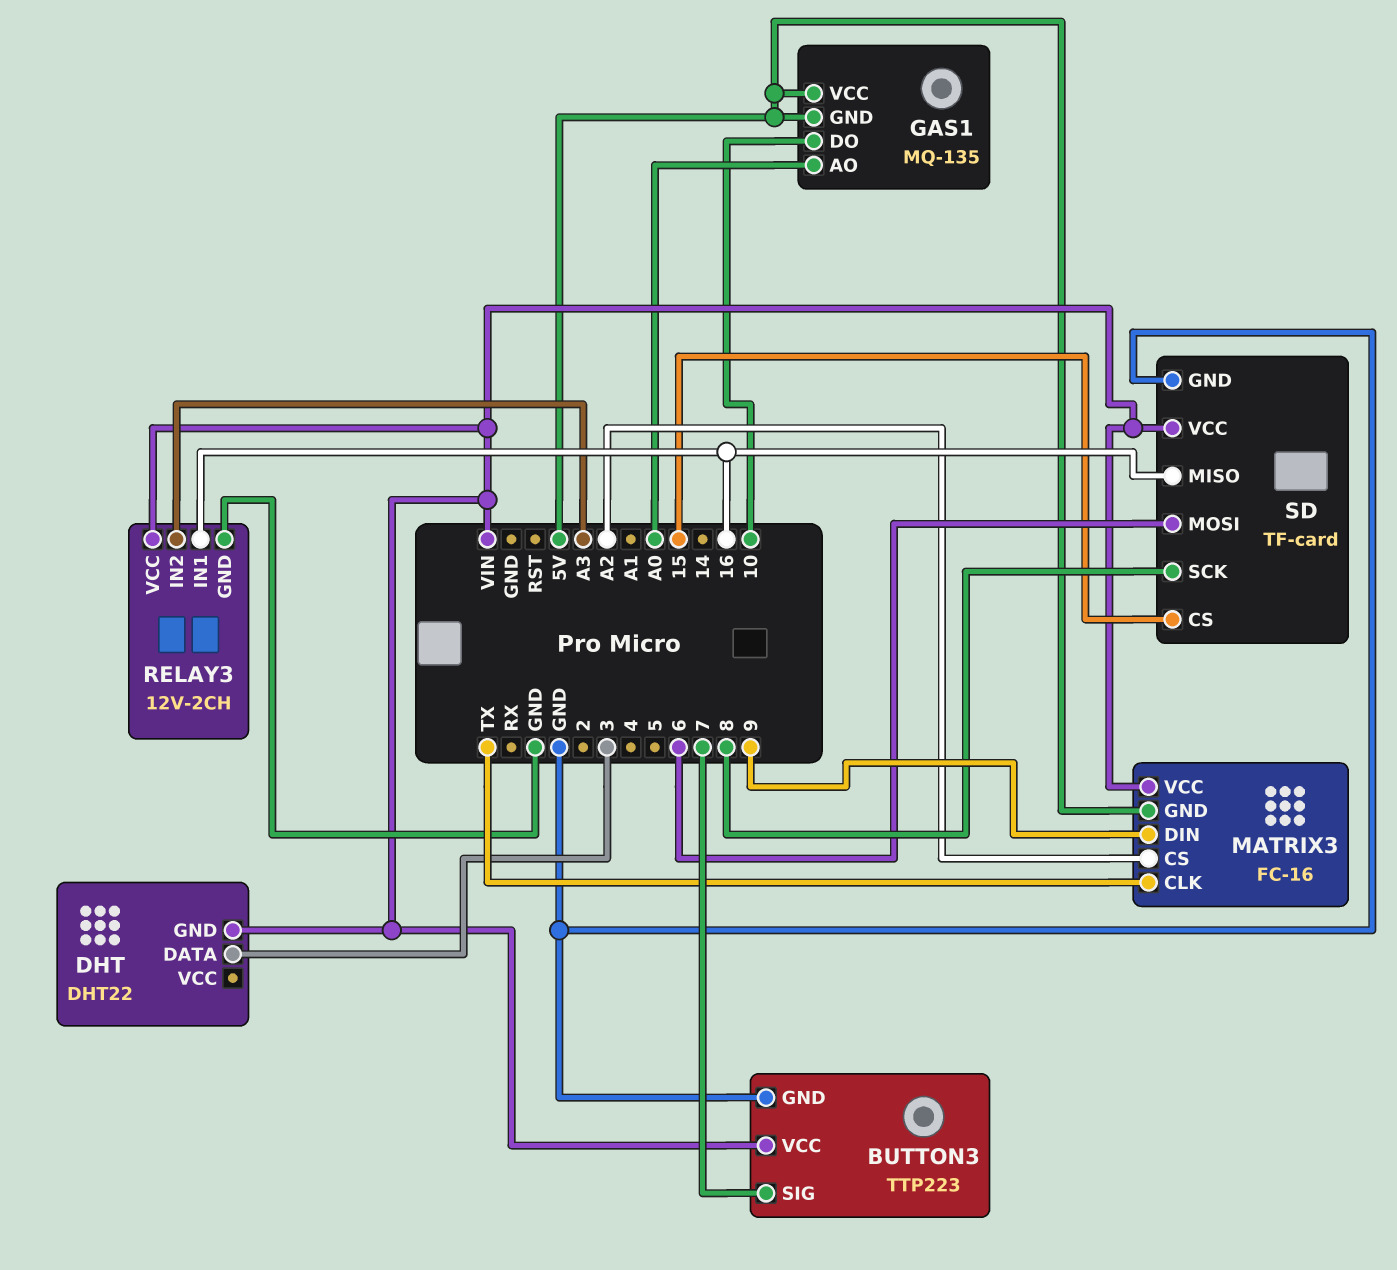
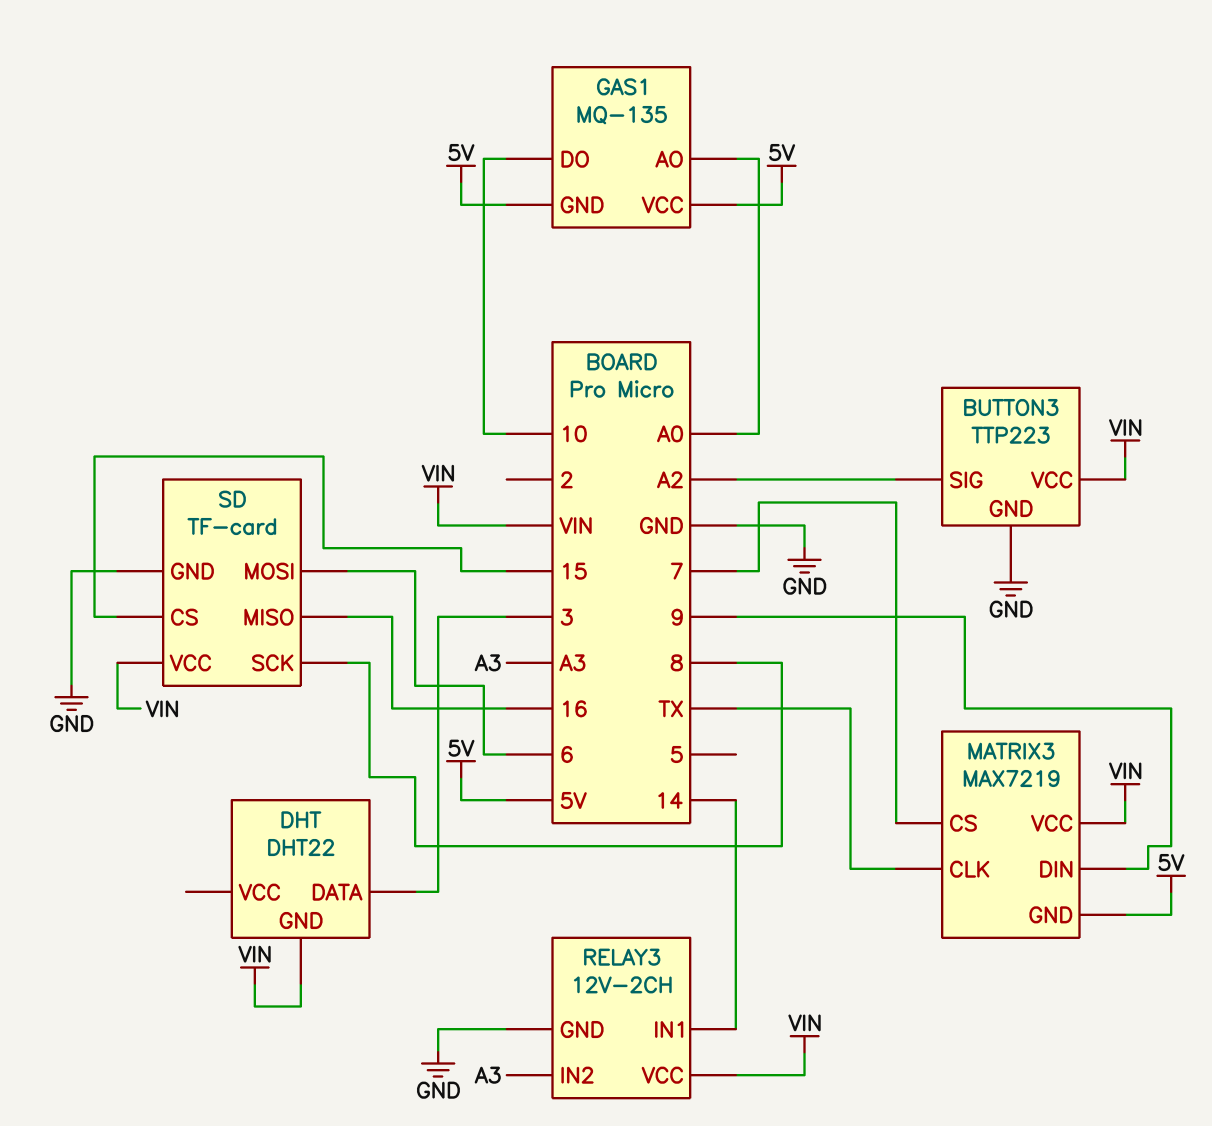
BUTTON3 pin SIG: 7 -> A2
MATRIX3: FC-16 -> MAX7219
MATRIX3 pin CS: A2 -> 7
RELAY3 pin IN1: 16 -> 14

